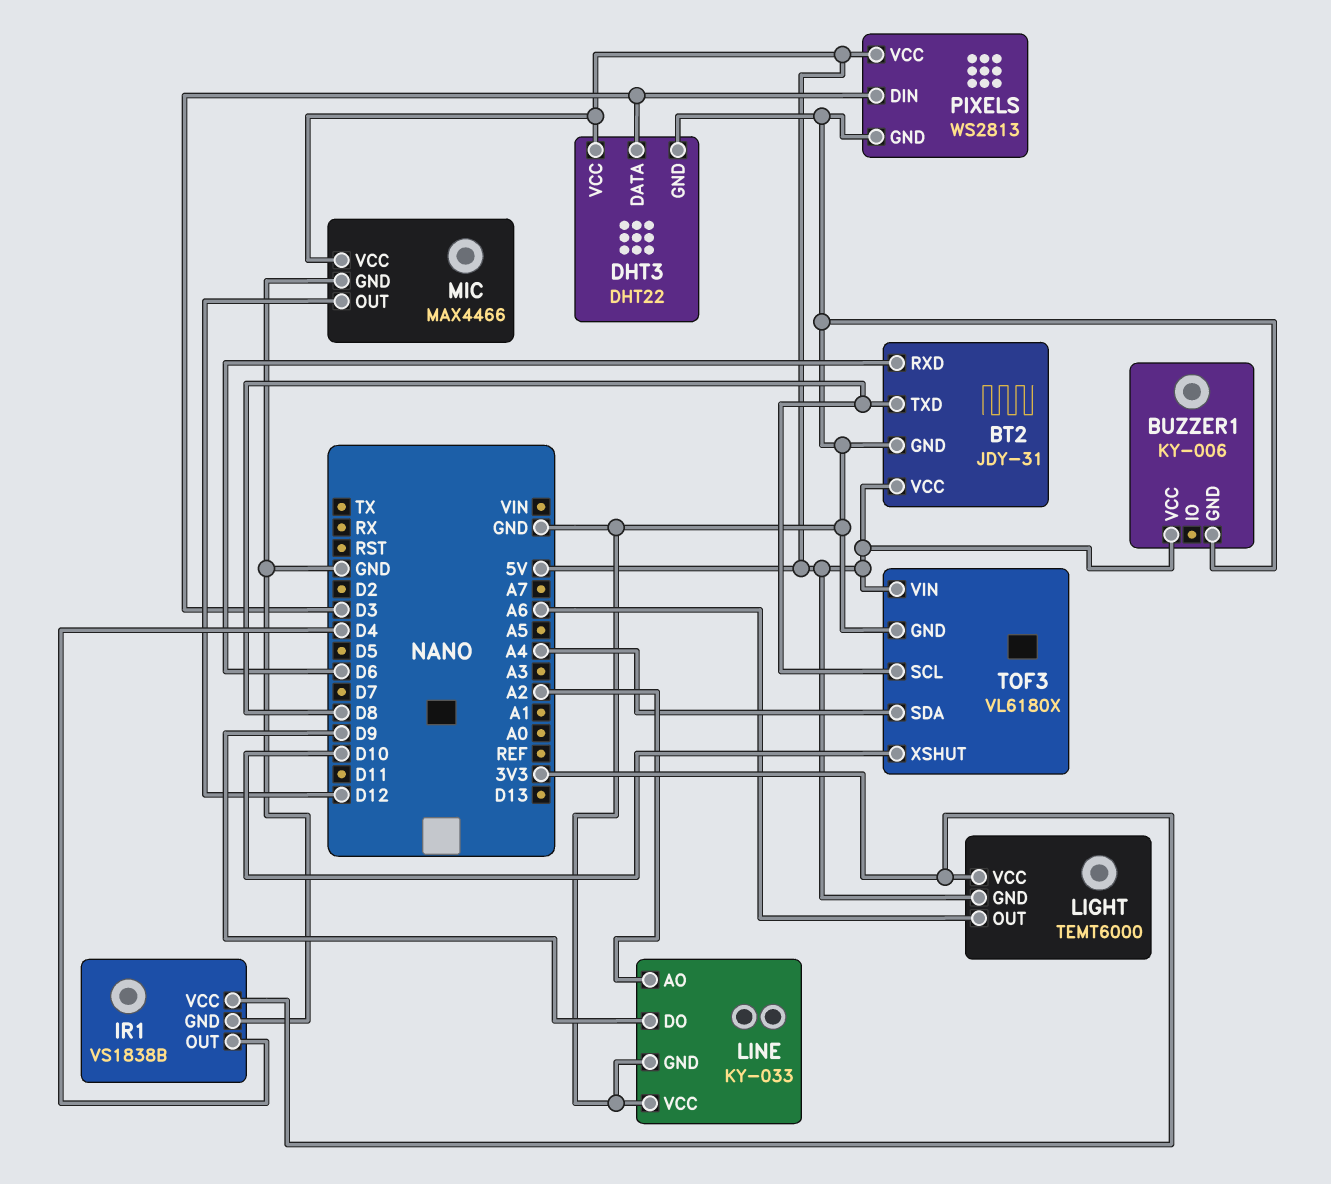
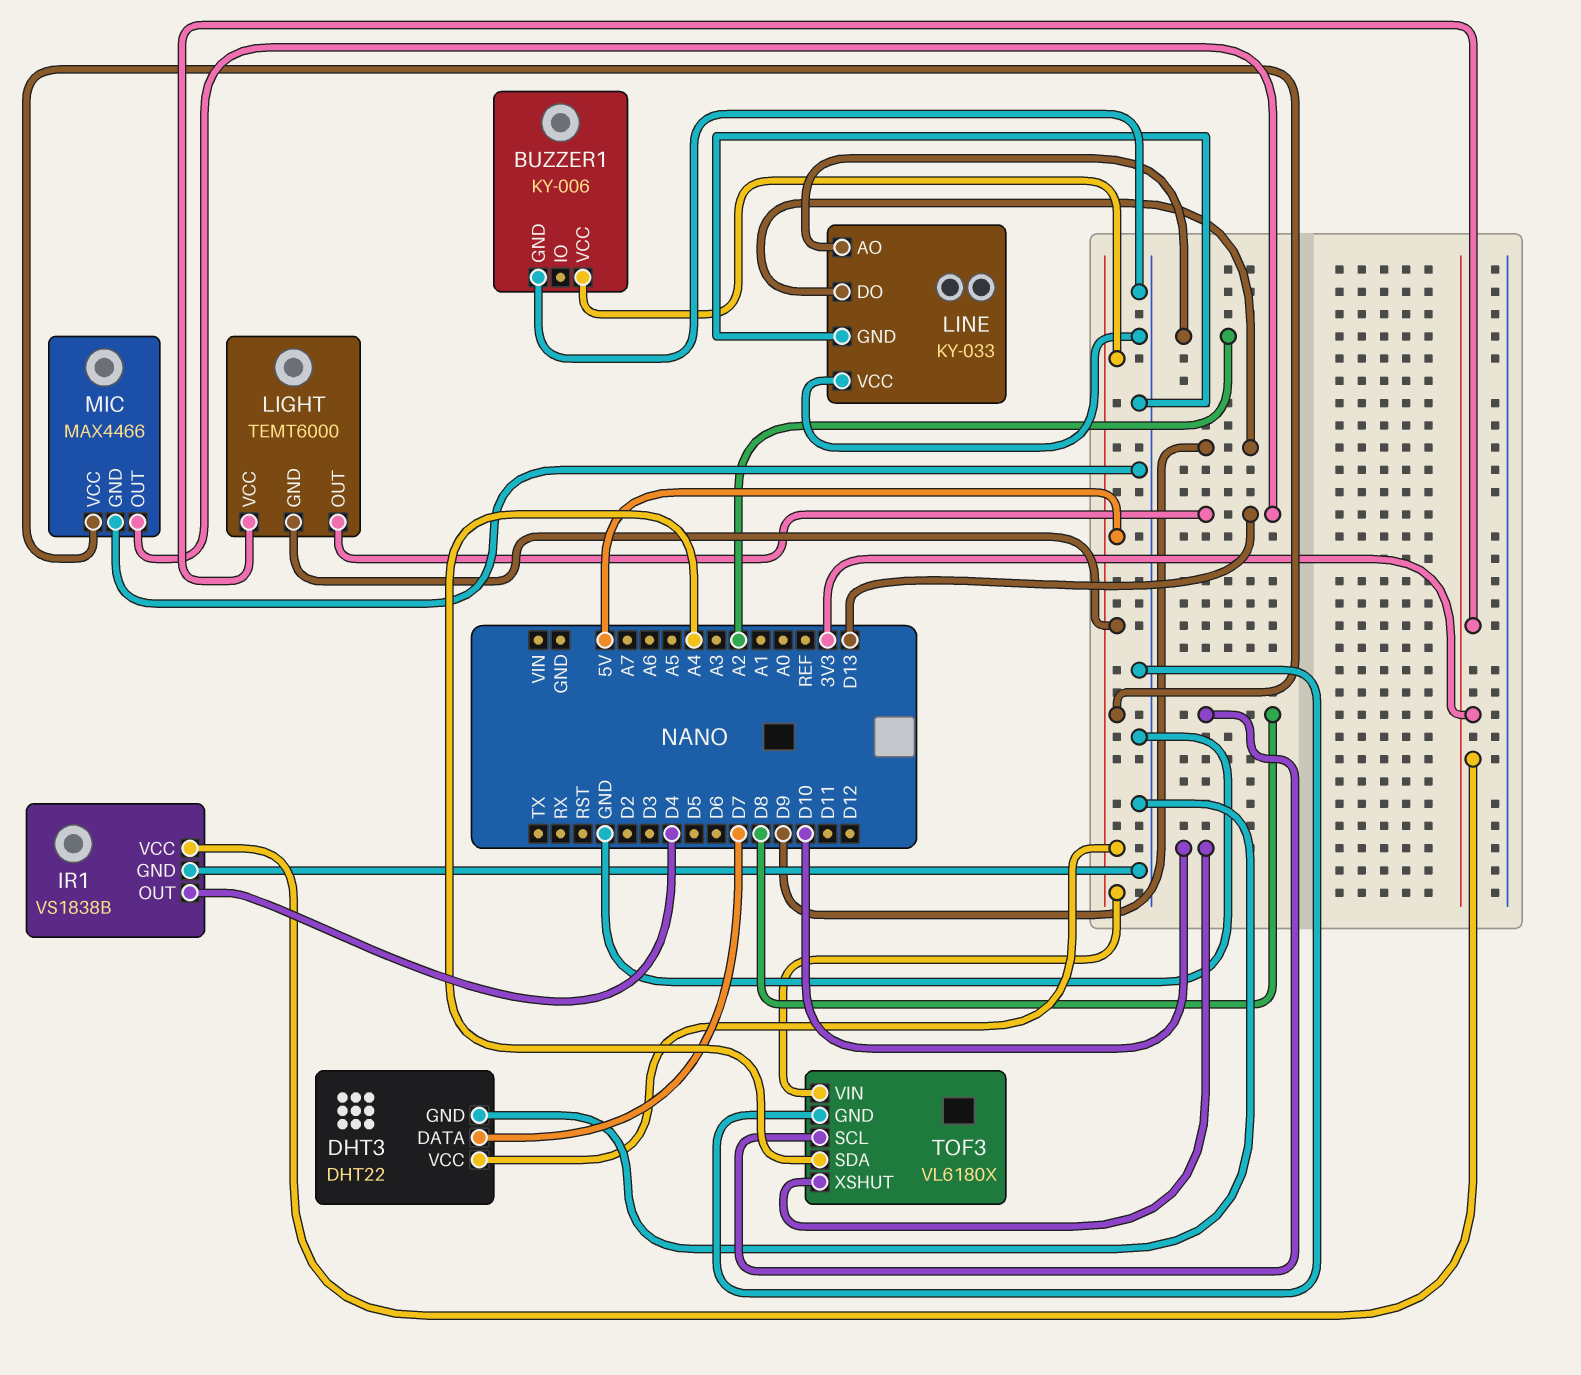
BT2: JDY-31 -> none
BT2 pin GND: GND -> none
BT2 pin RXD: D6 -> none
BT2 pin TXD: D8 -> none
BT2 pin VCC: 5V -> none
DHT3 pin DATA: D3 -> D7
LIGHT pin OUT: A6 -> D13
MIC pin OUT: D12 -> D13
PIXELS: WS2813 -> none
PIXELS pin DIN: D3 -> none
PIXELS pin GND: GND -> none
PIXELS pin VCC: 5V -> none

